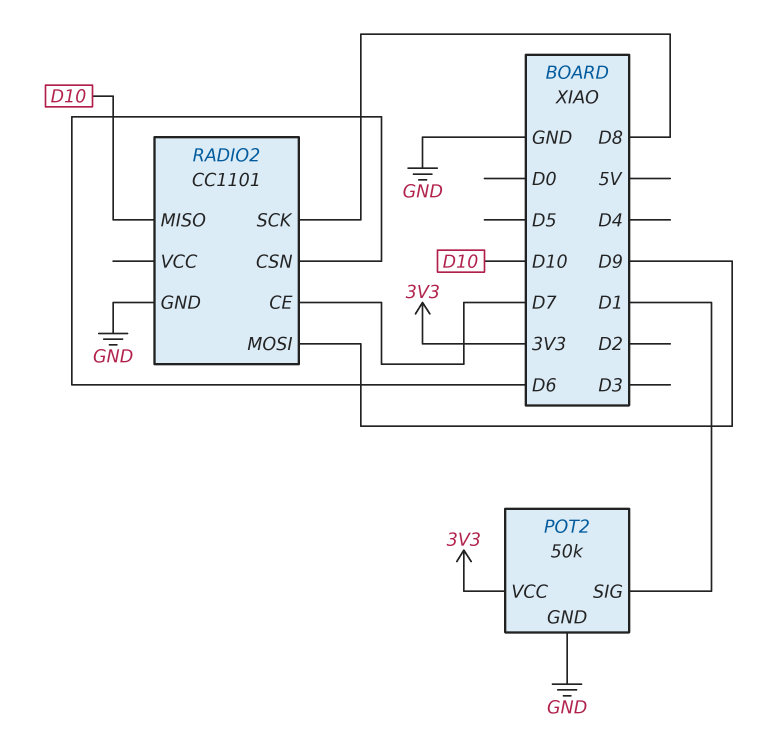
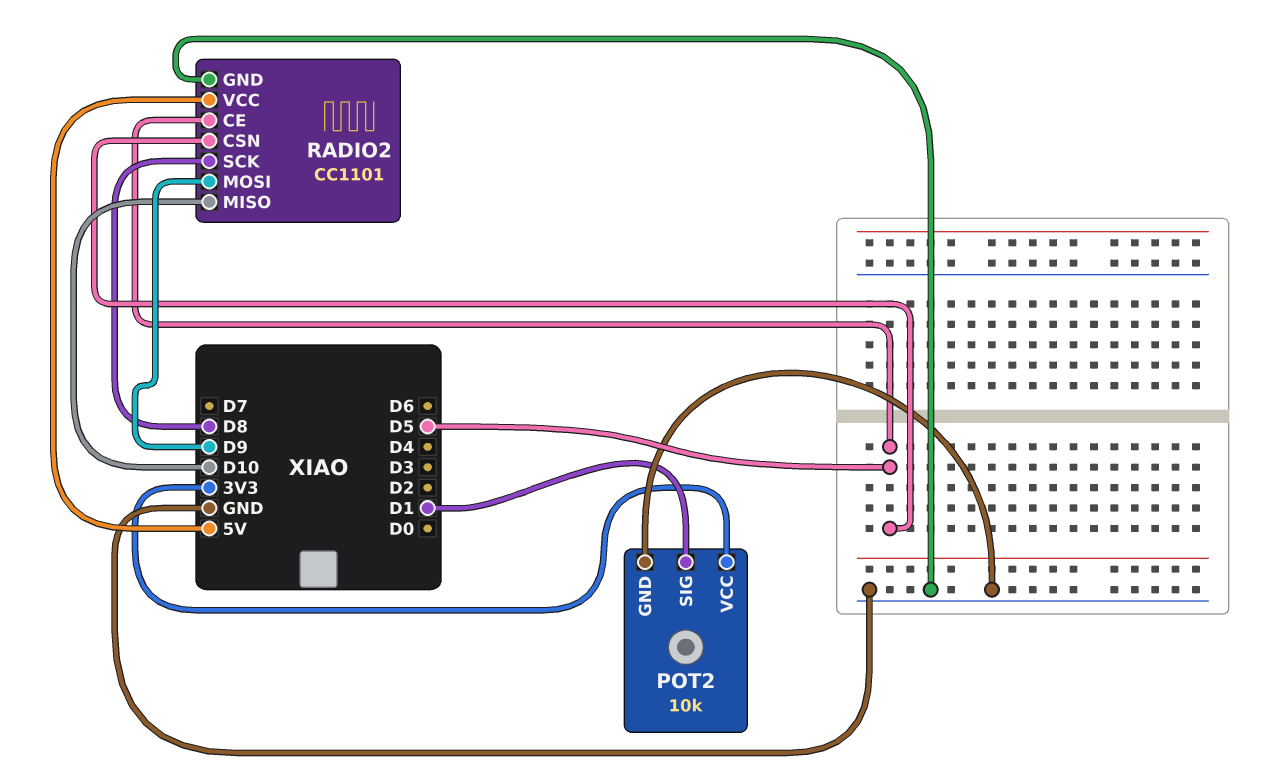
POT2: 50k -> 10k
RADIO2 pin CE: D7 -> D5
RADIO2 pin CSN: D6 -> D5
RADIO2 pin VCC: none -> 5V

